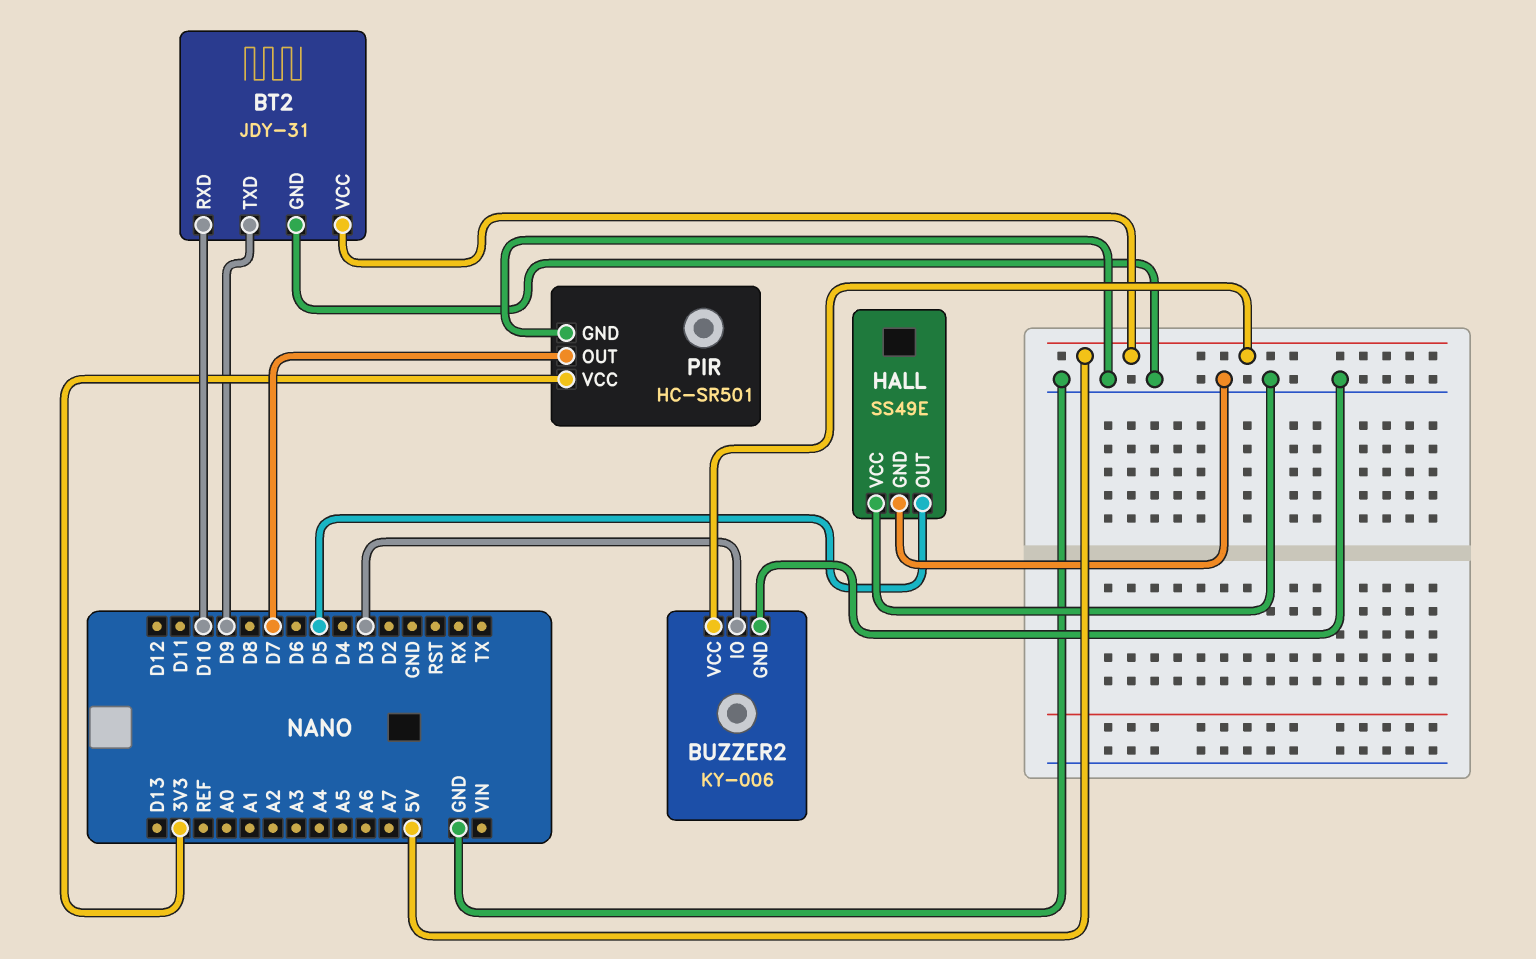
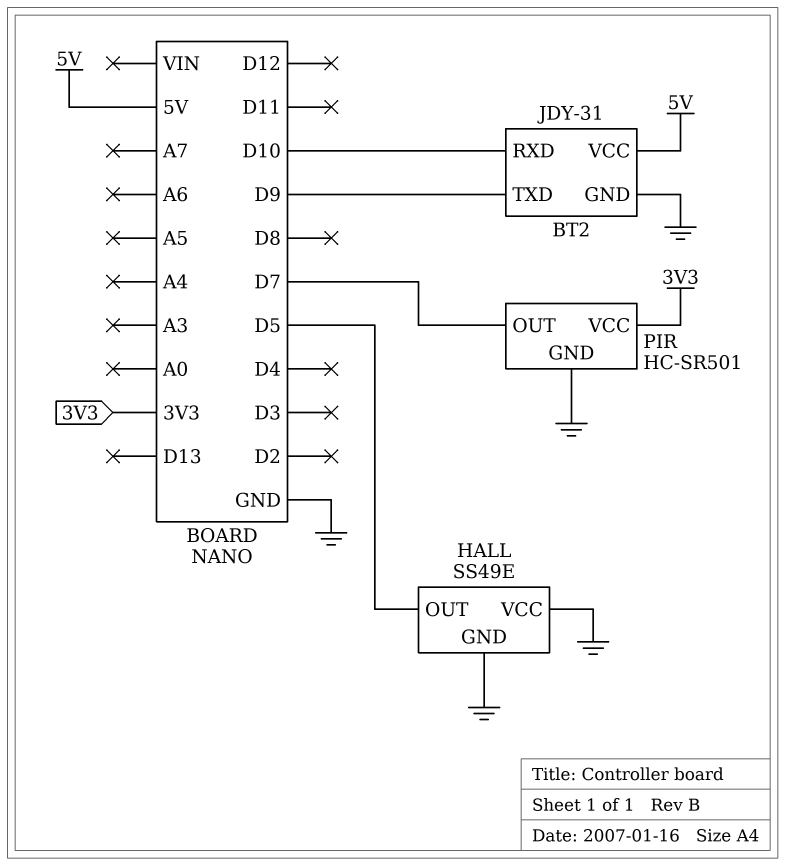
BUZZER2: KY-006 -> none
BUZZER2 pin GND: GND -> none
BUZZER2 pin IO: D3 -> none
BUZZER2 pin VCC: 5V -> none

